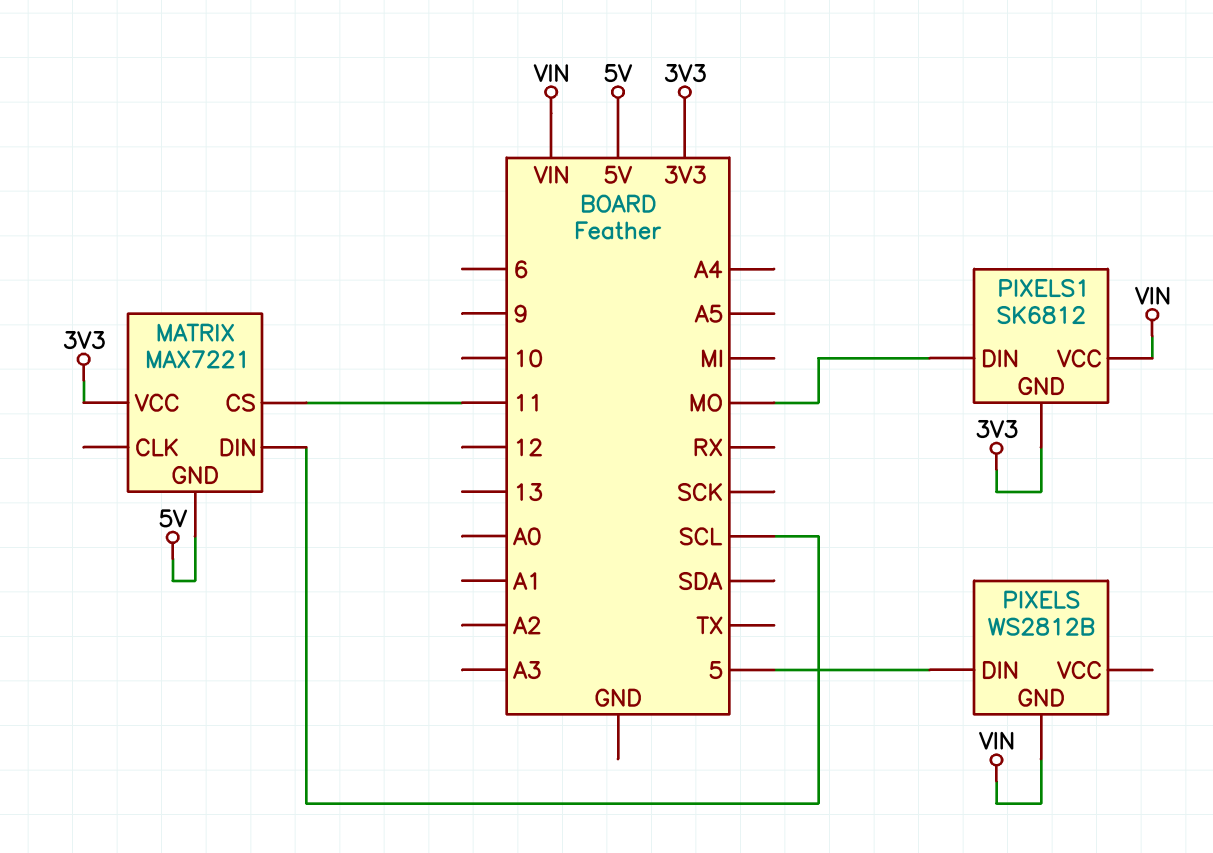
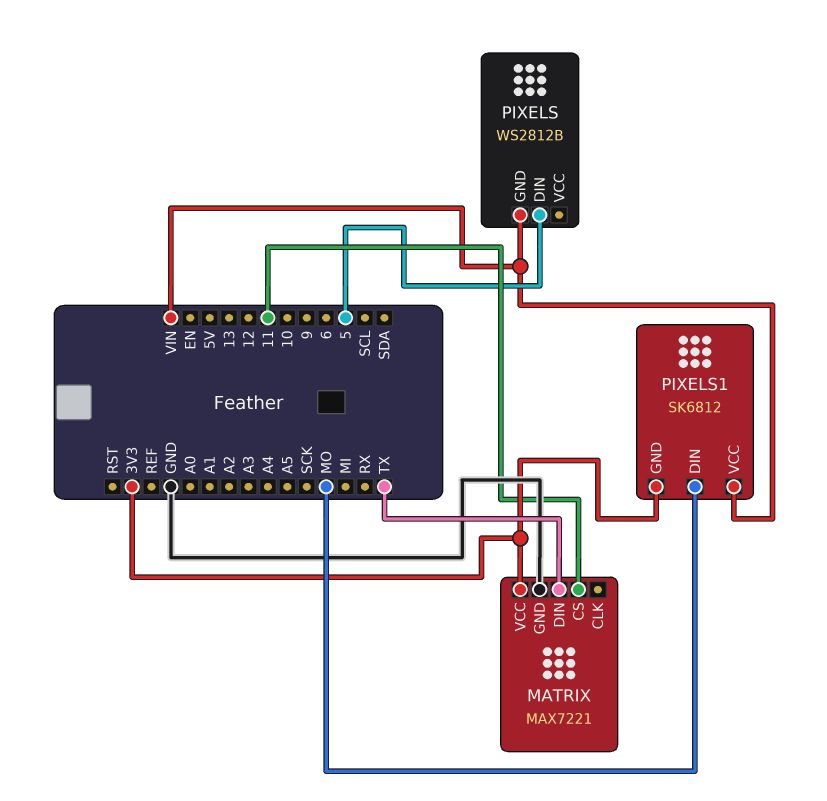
MATRIX pin DIN: SCL -> TX
MATRIX pin GND: 5V -> GND

